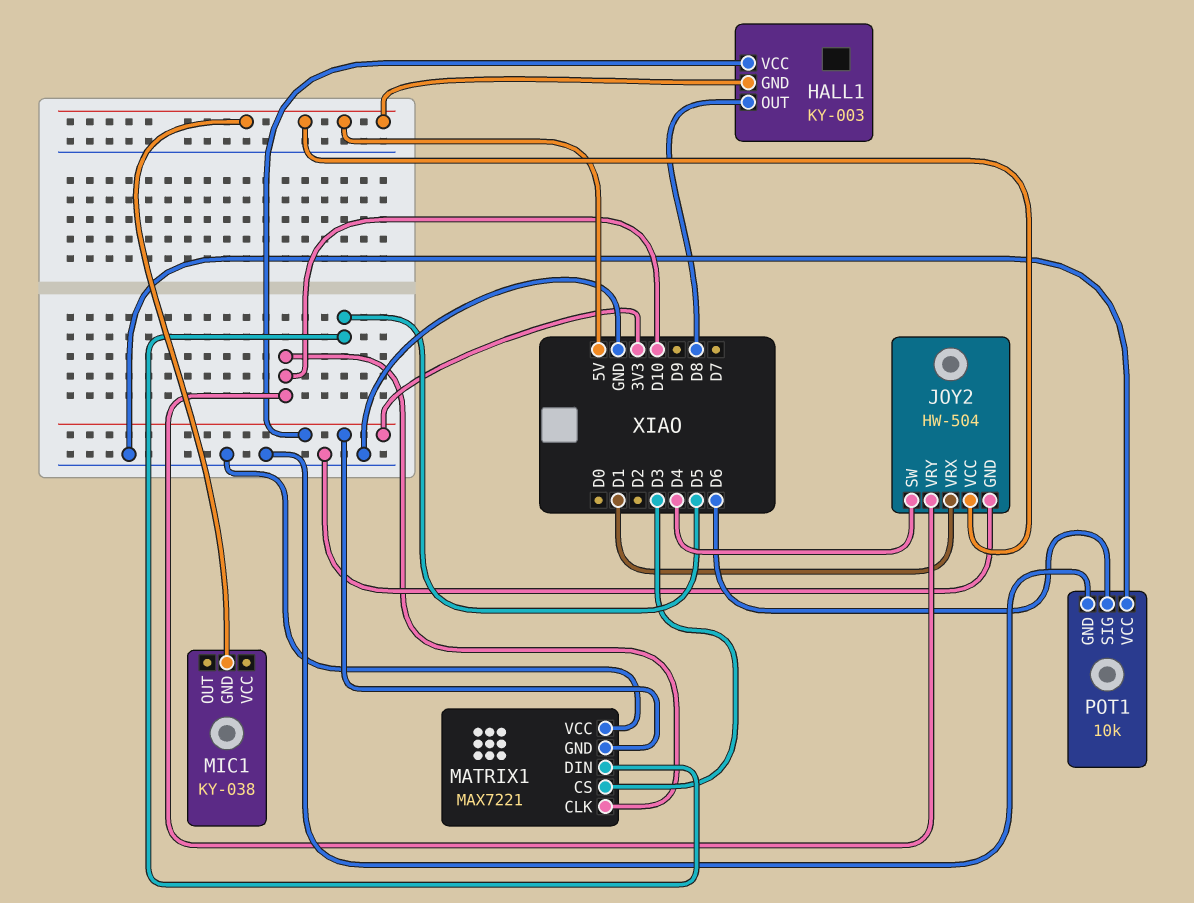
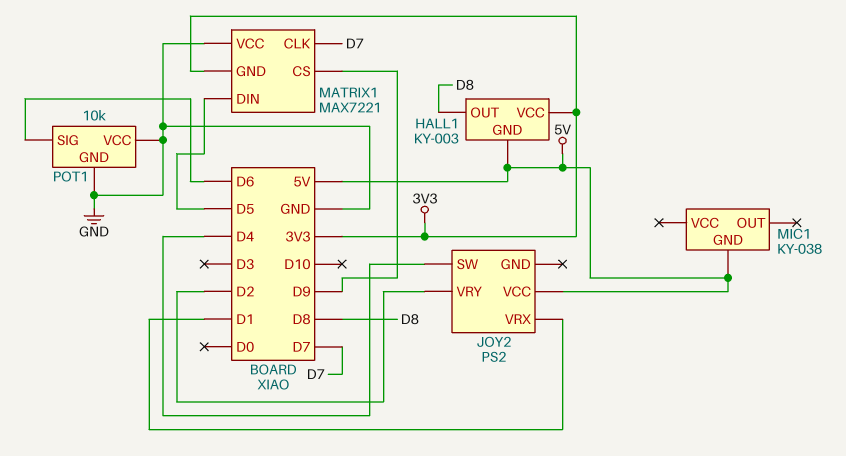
JOY2: HW-504 -> PS2
JOY2 pin GND: GND -> none
JOY2 pin VRY: D10 -> D2
MATRIX1 pin CLK: D10 -> D7
MATRIX1 pin CS: D3 -> D9

